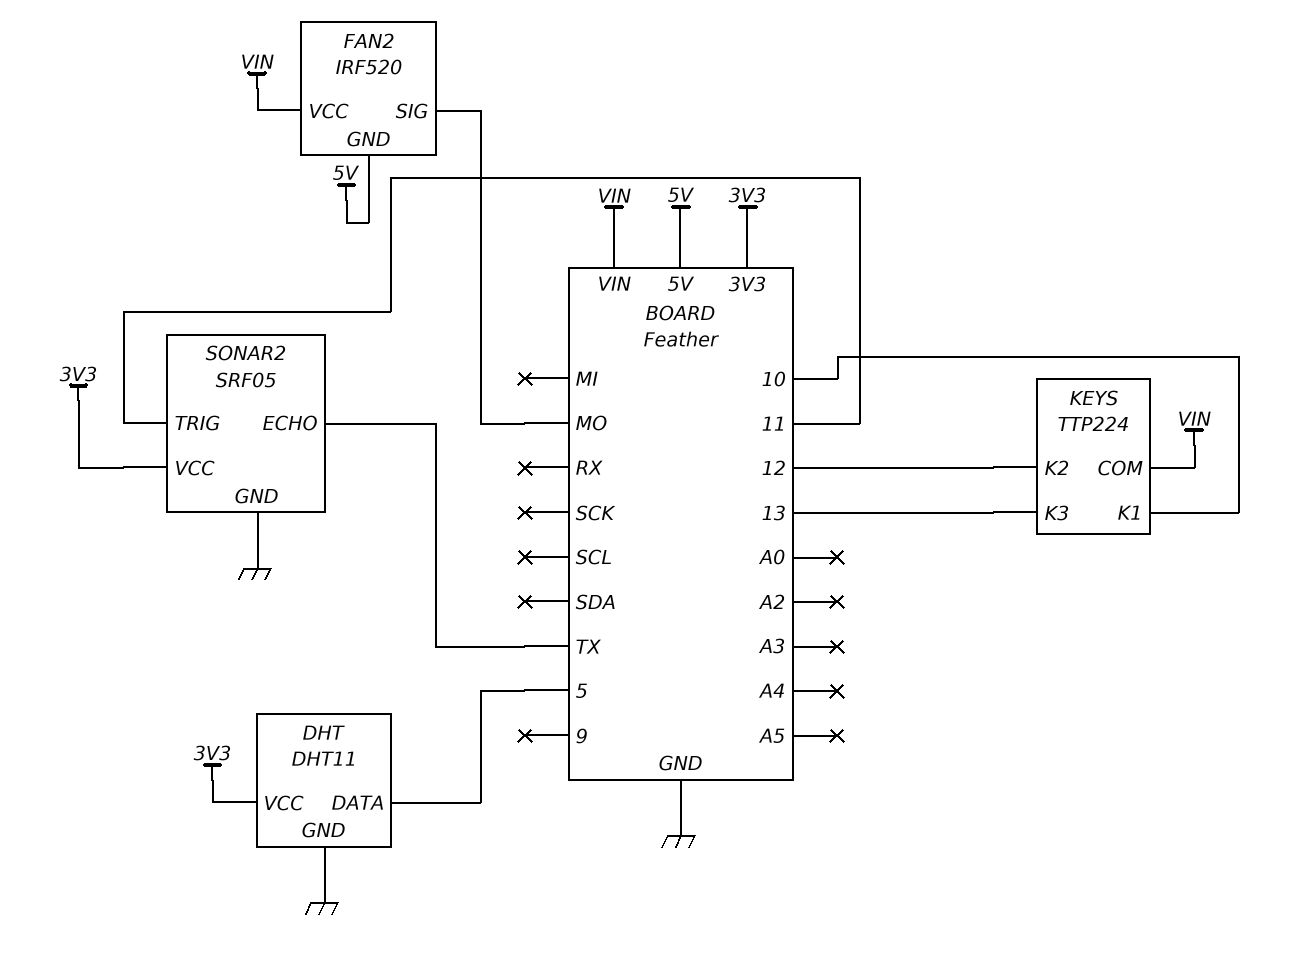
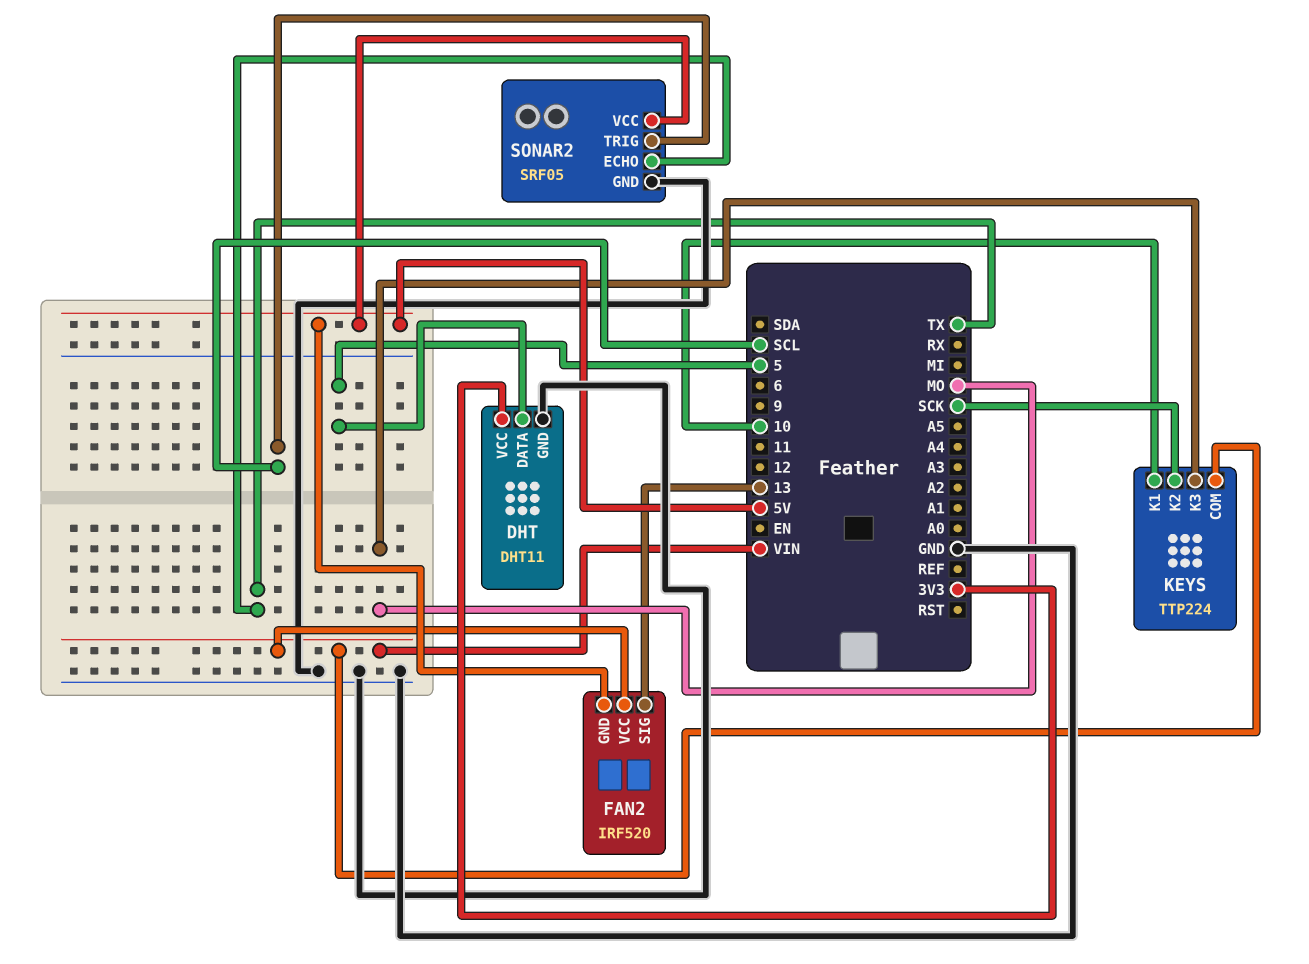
FAN2 pin SIG: MO -> 13
KEYS pin K2: 12 -> SCK
KEYS pin K3: 13 -> MO
SONAR2 pin TRIG: 11 -> SCL
SONAR2 pin VCC: 3V3 -> 5V

